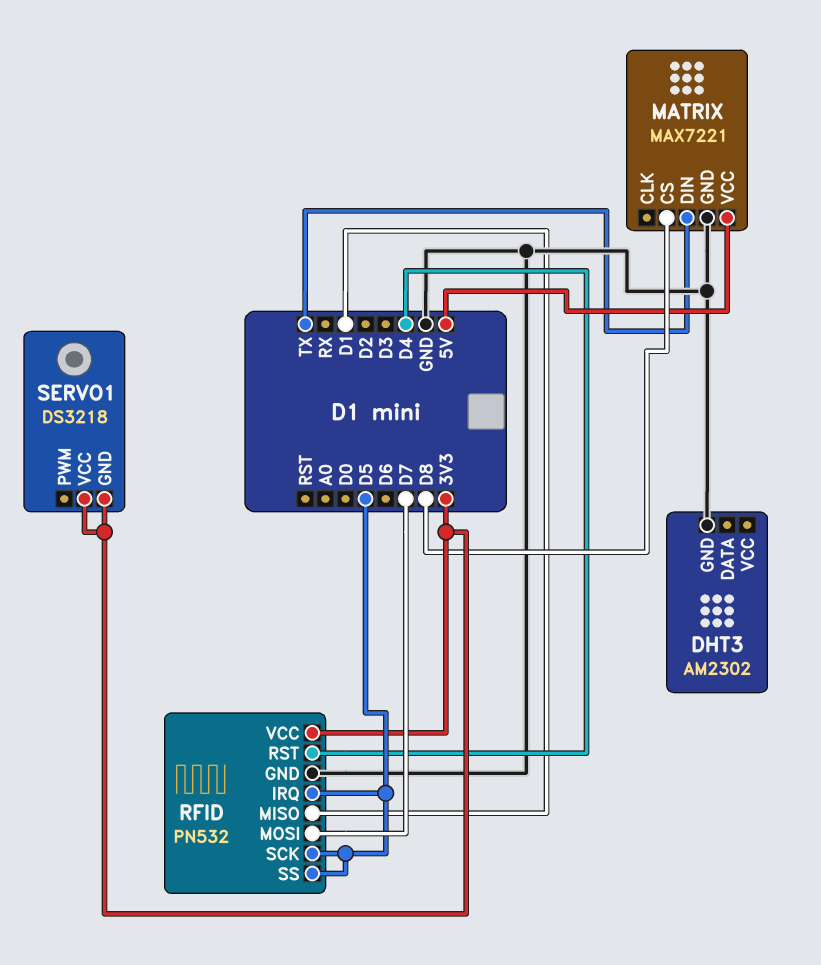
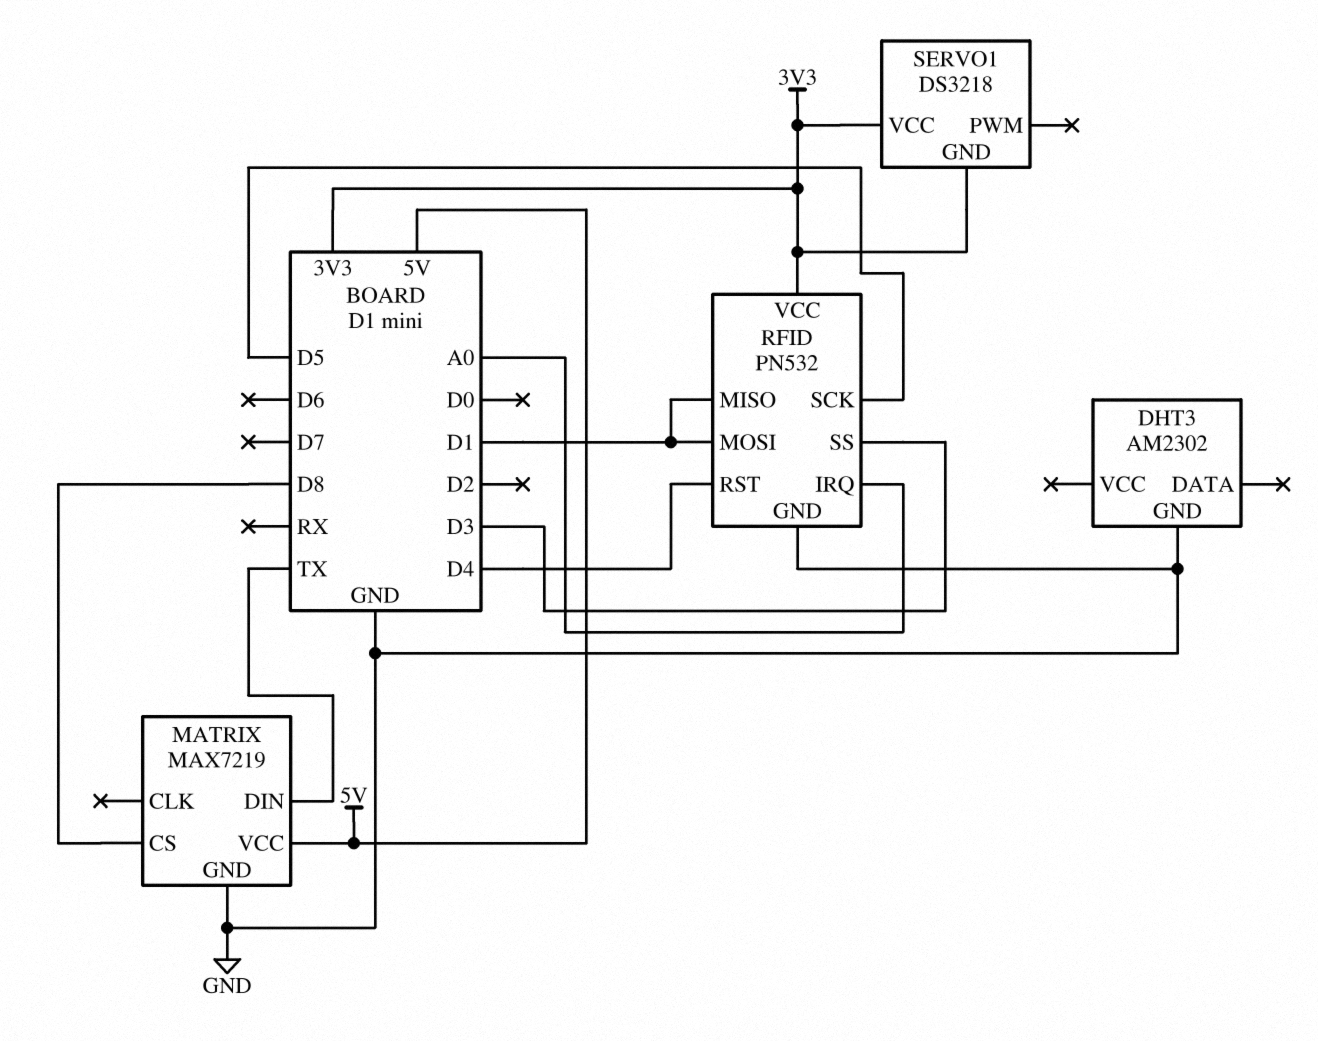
MATRIX: MAX7221 -> MAX7219
RFID pin IRQ: D5 -> A0
RFID pin MOSI: D7 -> D1
RFID pin SS: D5 -> D3

